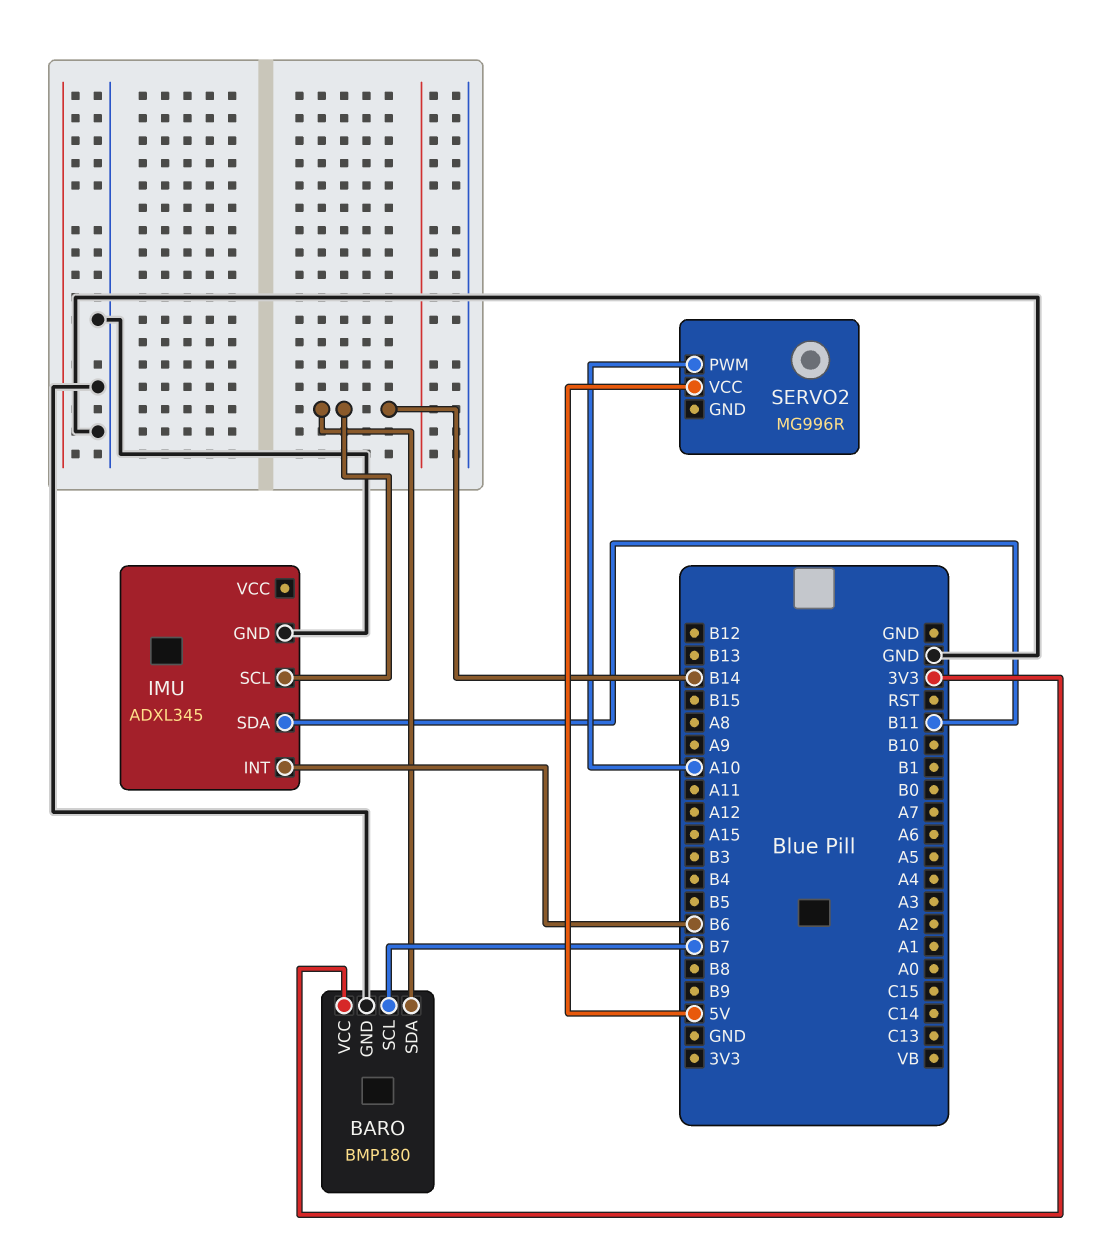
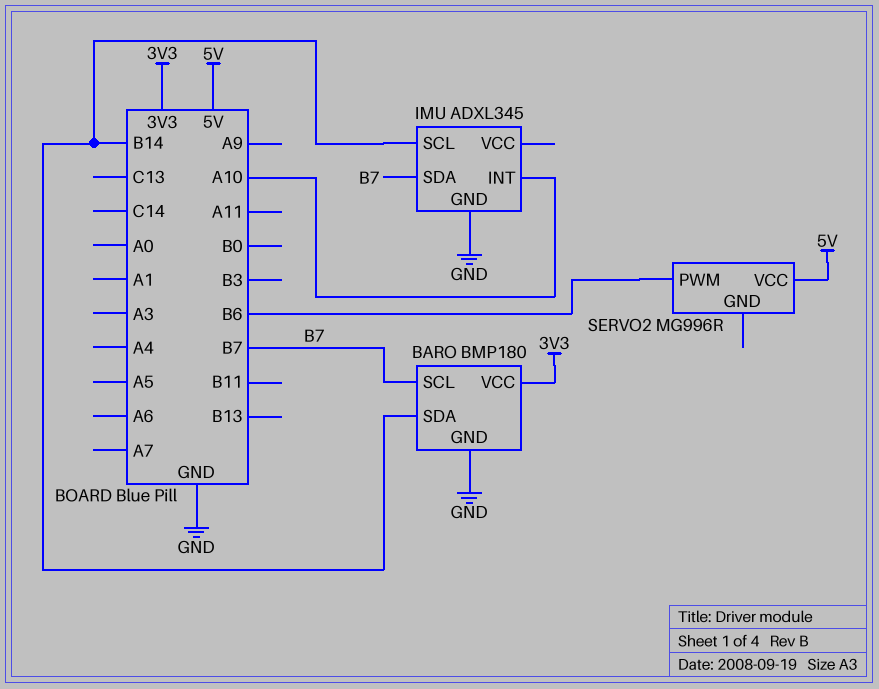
IMU pin INT: B6 -> A10
IMU pin SDA: B11 -> B7
SERVO2 pin PWM: A10 -> B6

